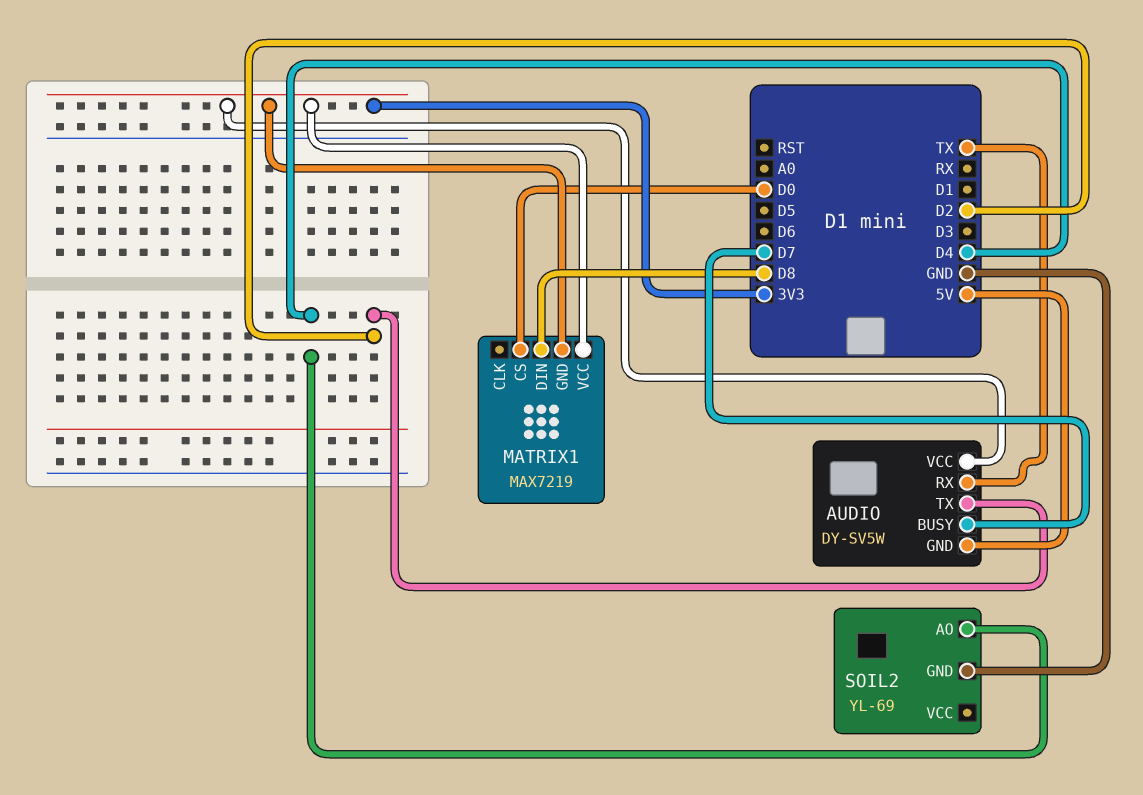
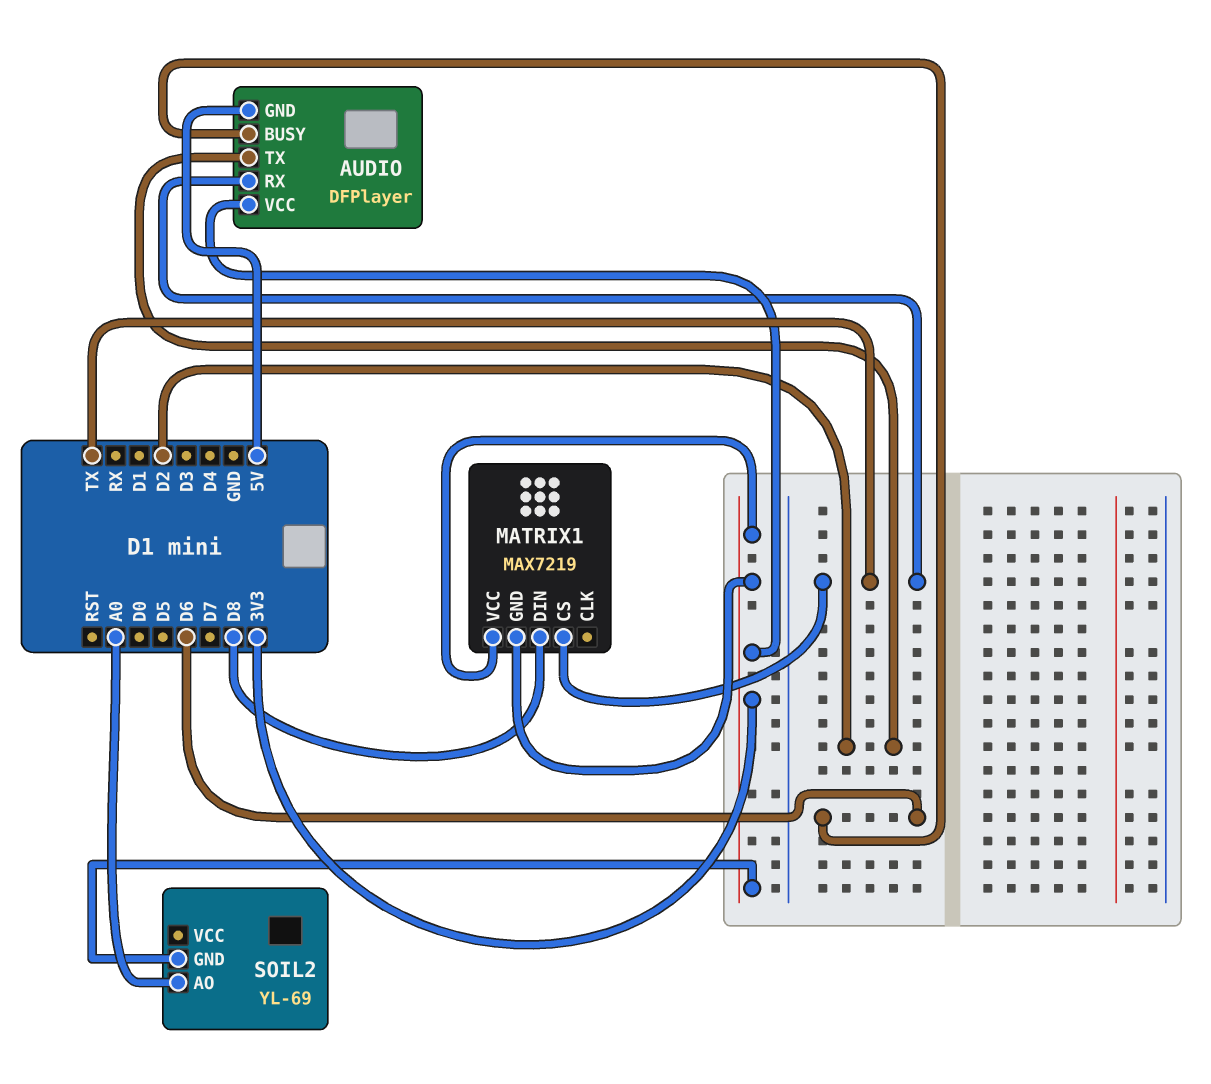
AUDIO: DY-SV5W -> DFPlayer
AUDIO pin BUSY: D7 -> D6
MATRIX1 pin CS: D0 -> TX
SOIL2 pin AO: D4 -> A0
SOIL2 pin GND: GND -> 3V3

